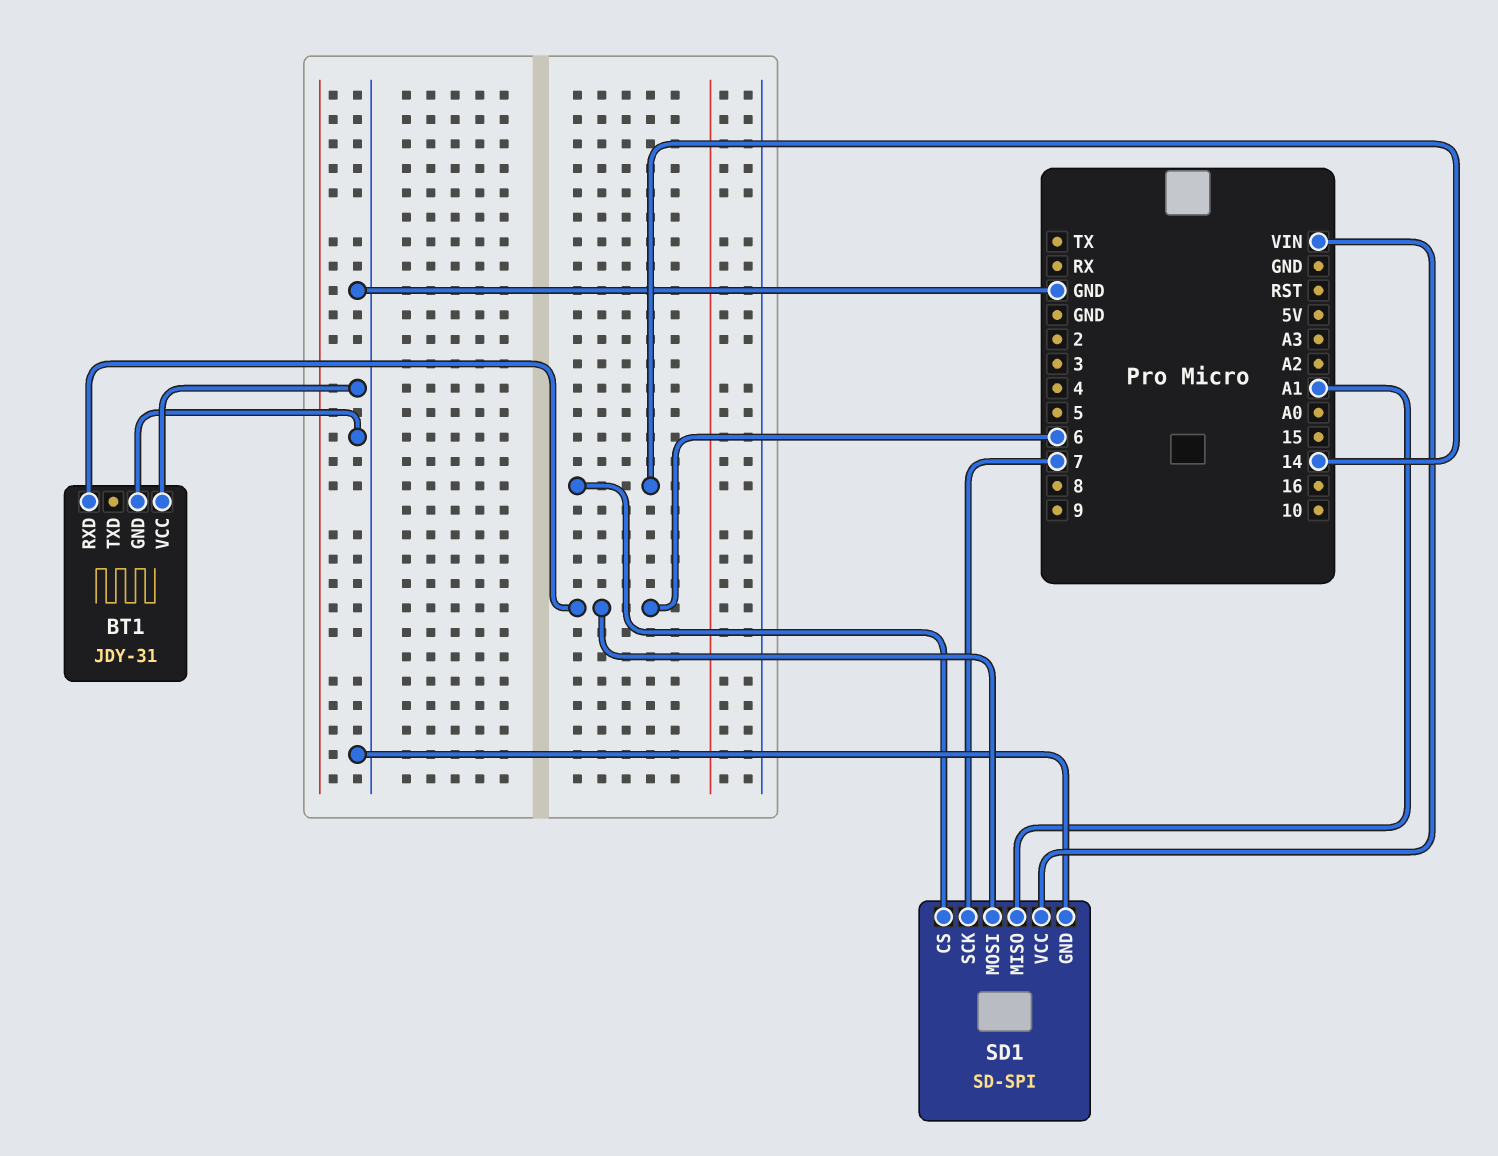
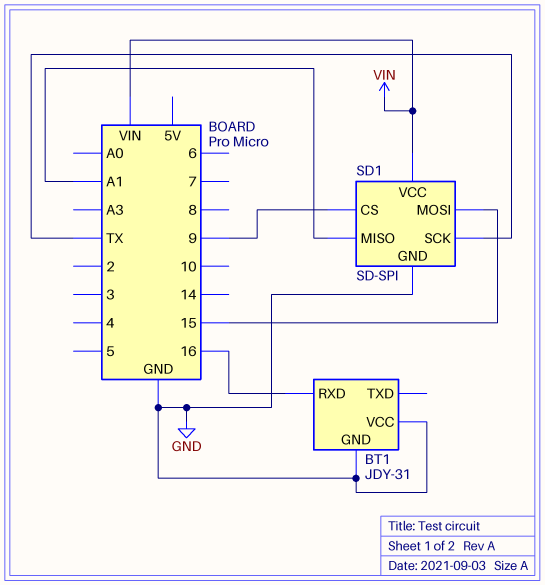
BT1 pin RXD: 6 -> 16
SD1 pin CS: 14 -> 9
SD1 pin MOSI: 6 -> 15
SD1 pin SCK: 7 -> TX

